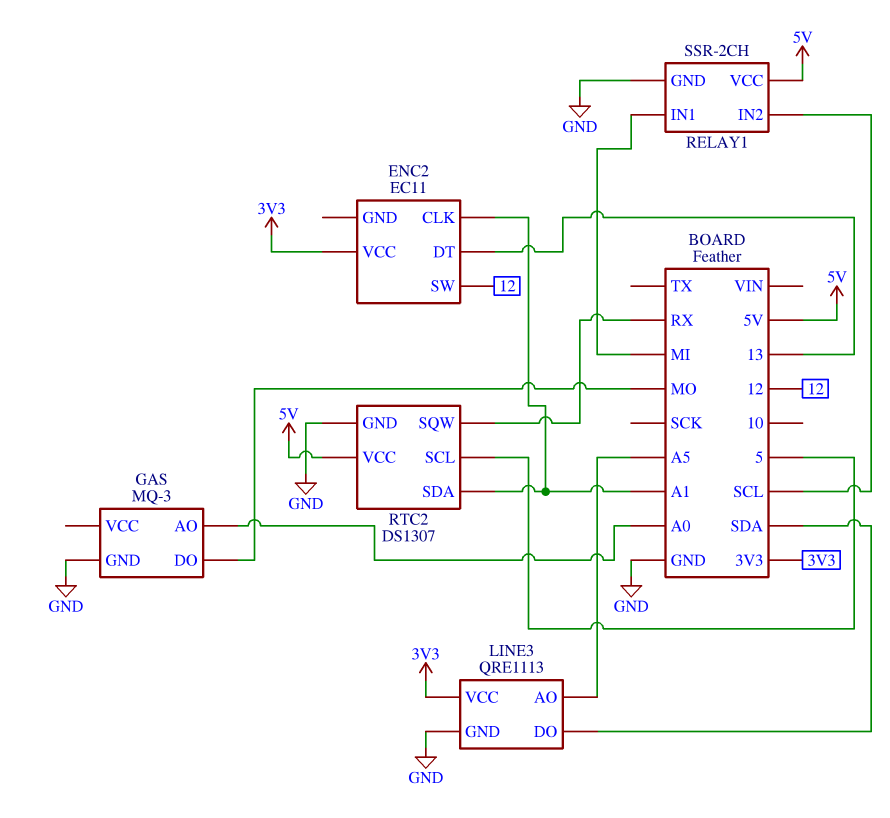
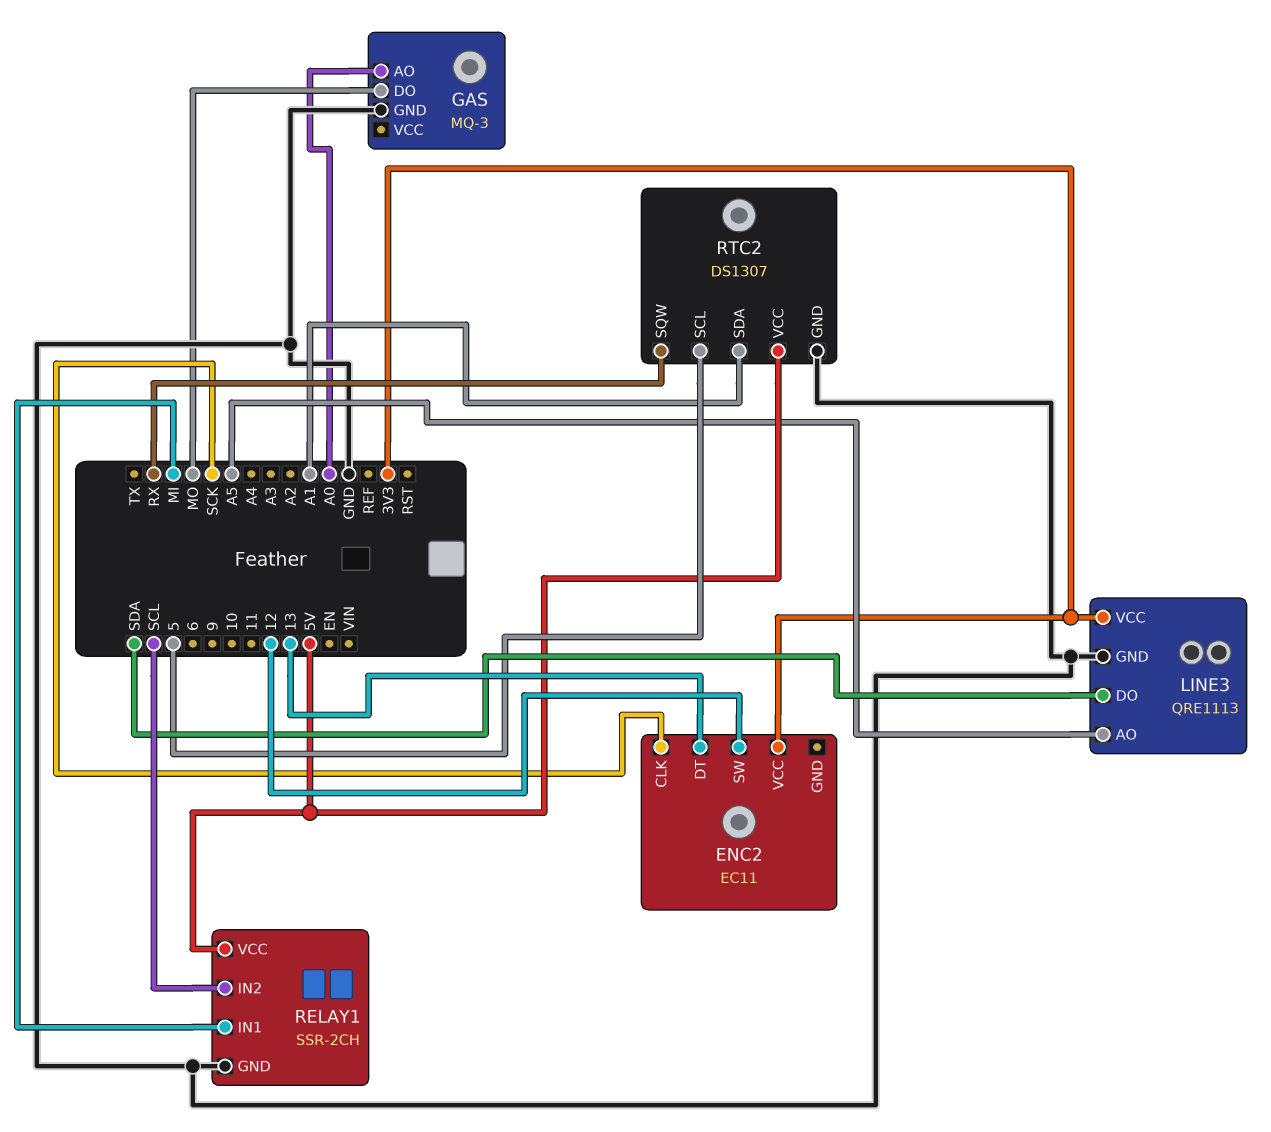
ENC2 pin CLK: A1 -> SCK

